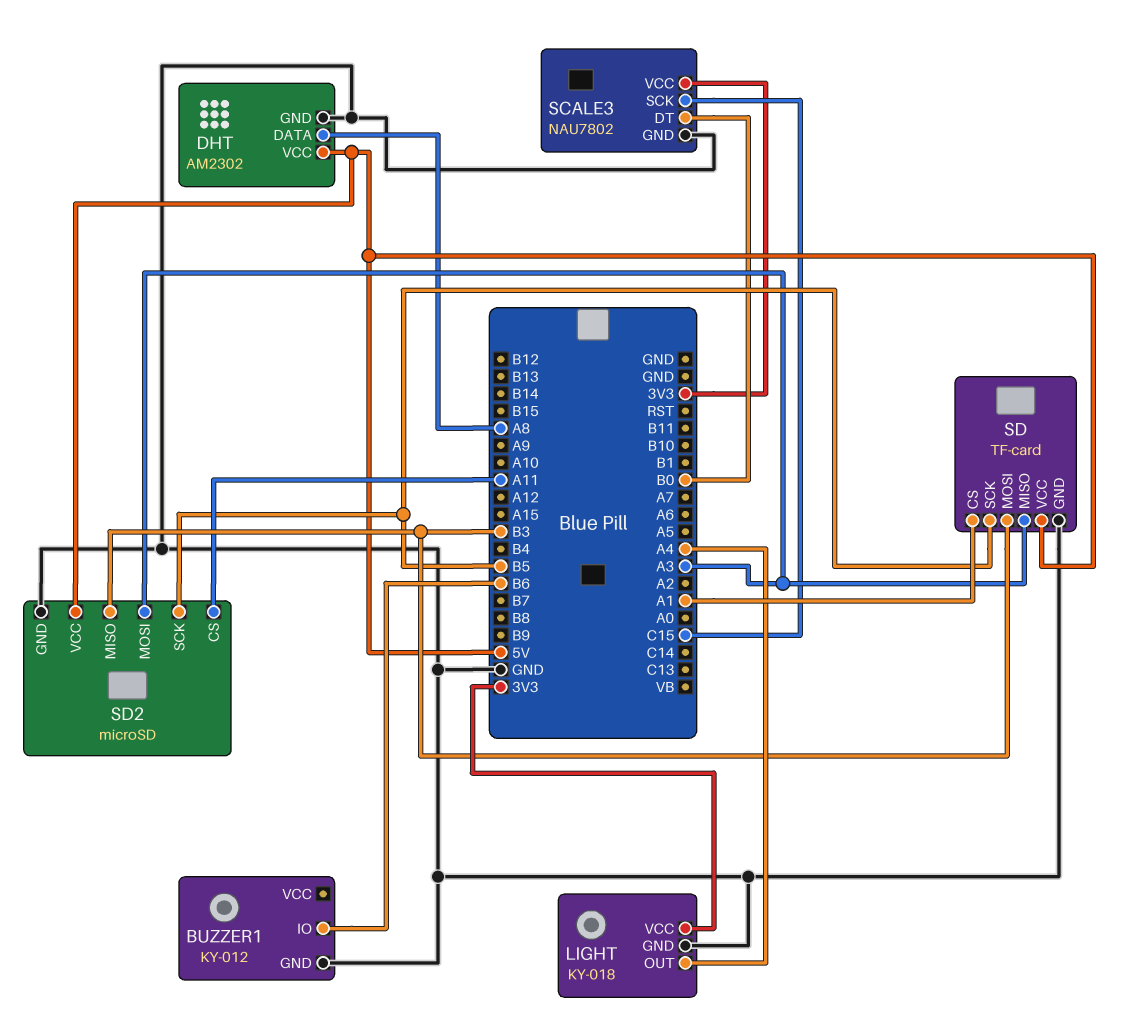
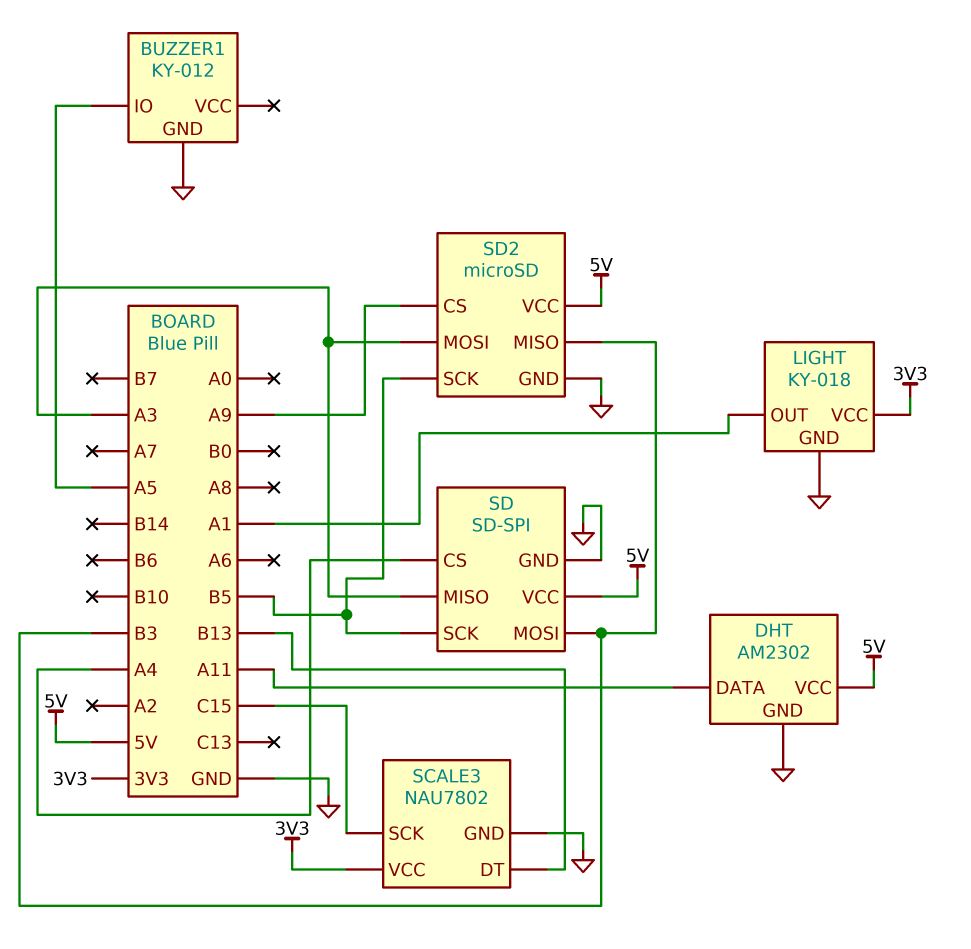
BUZZER1 pin IO: B6 -> A5
DHT pin DATA: A8 -> A11
LIGHT pin OUT: A4 -> A1
SCALE3 pin DT: B0 -> B13
SD: TF-card -> SD-SPI
SD pin CS: A1 -> A4
SD2 pin CS: A11 -> A9

